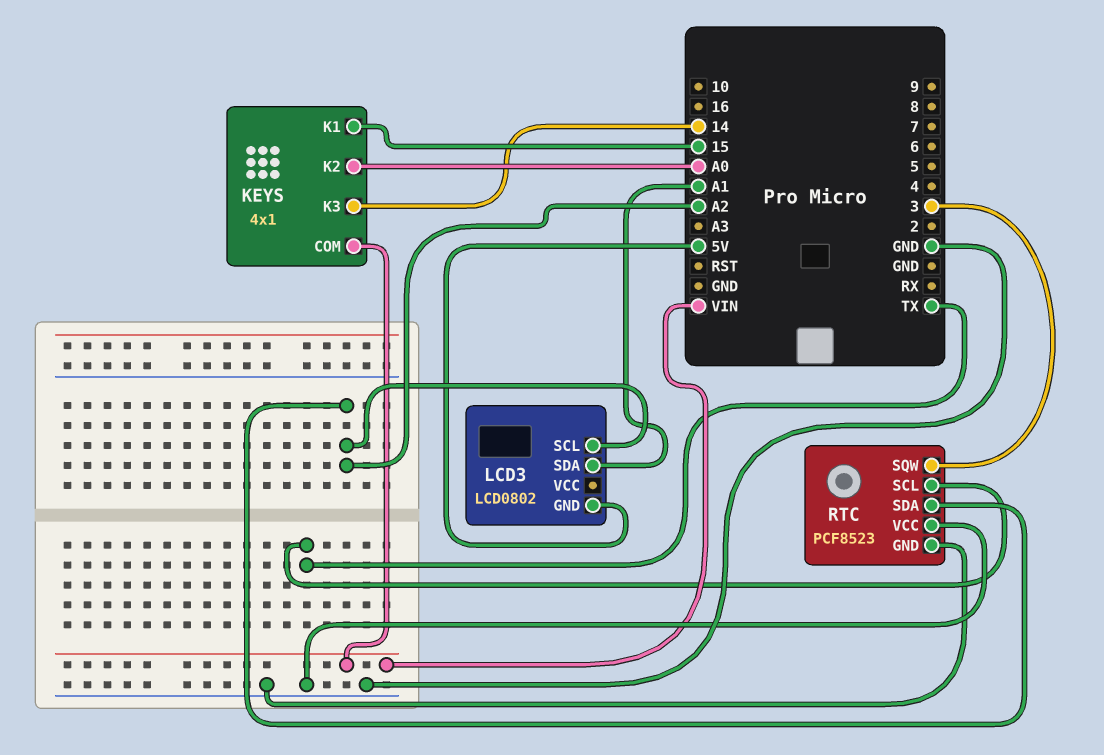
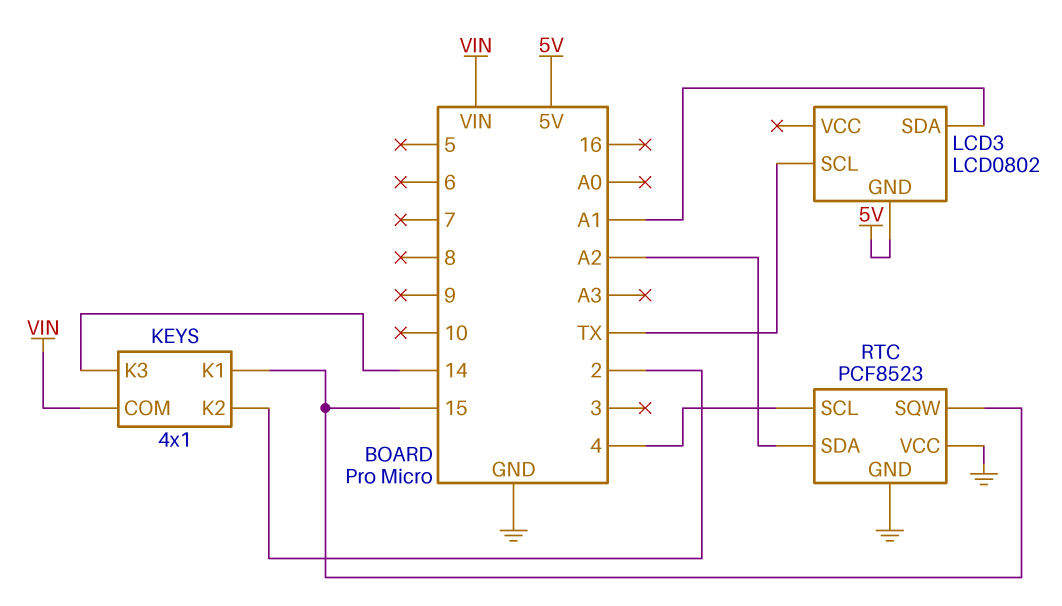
KEYS pin K2: A0 -> 2
LCD3 pin SCL: A2 -> TX
RTC pin SCL: TX -> 4
RTC pin SQW: 3 -> 15

